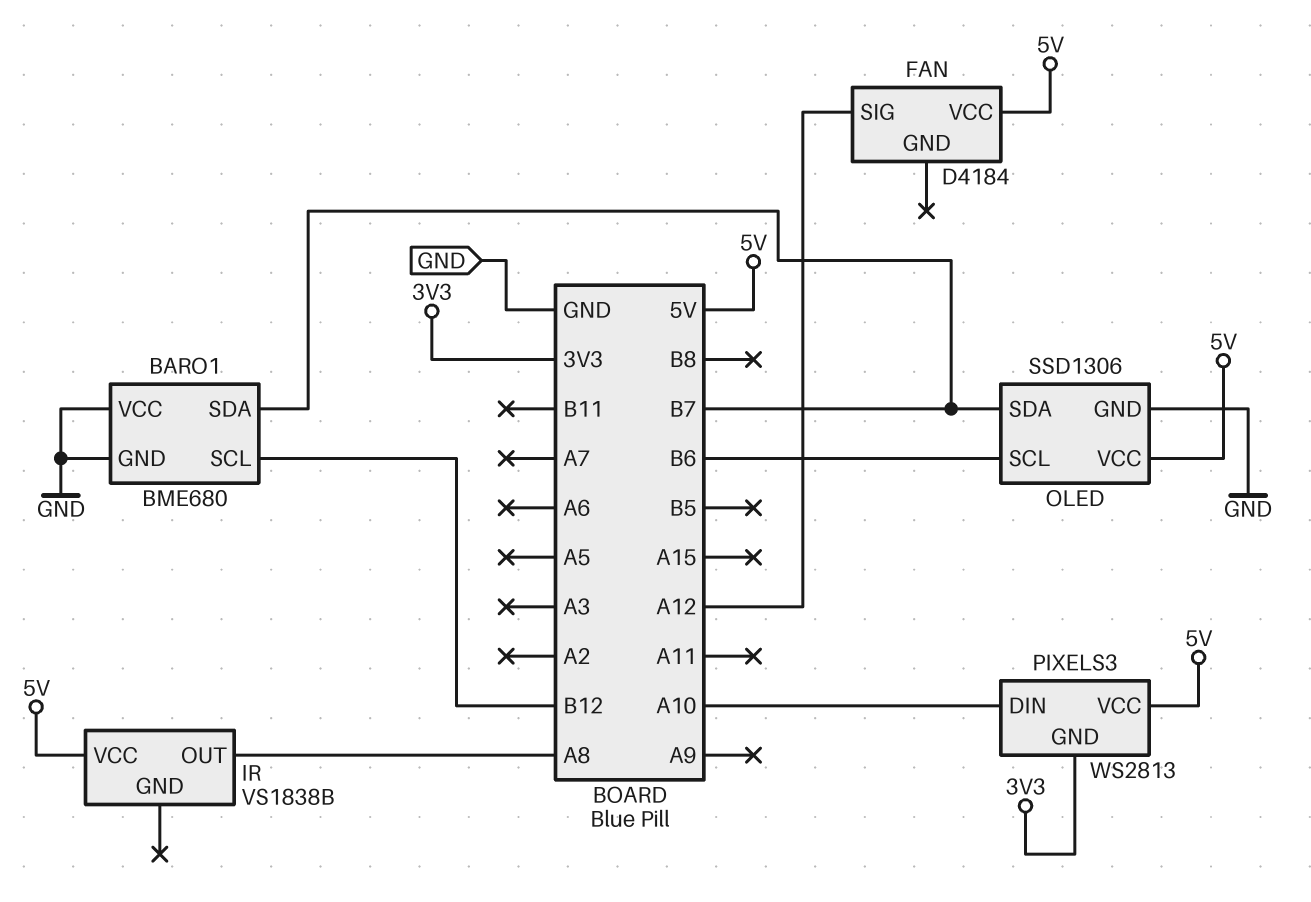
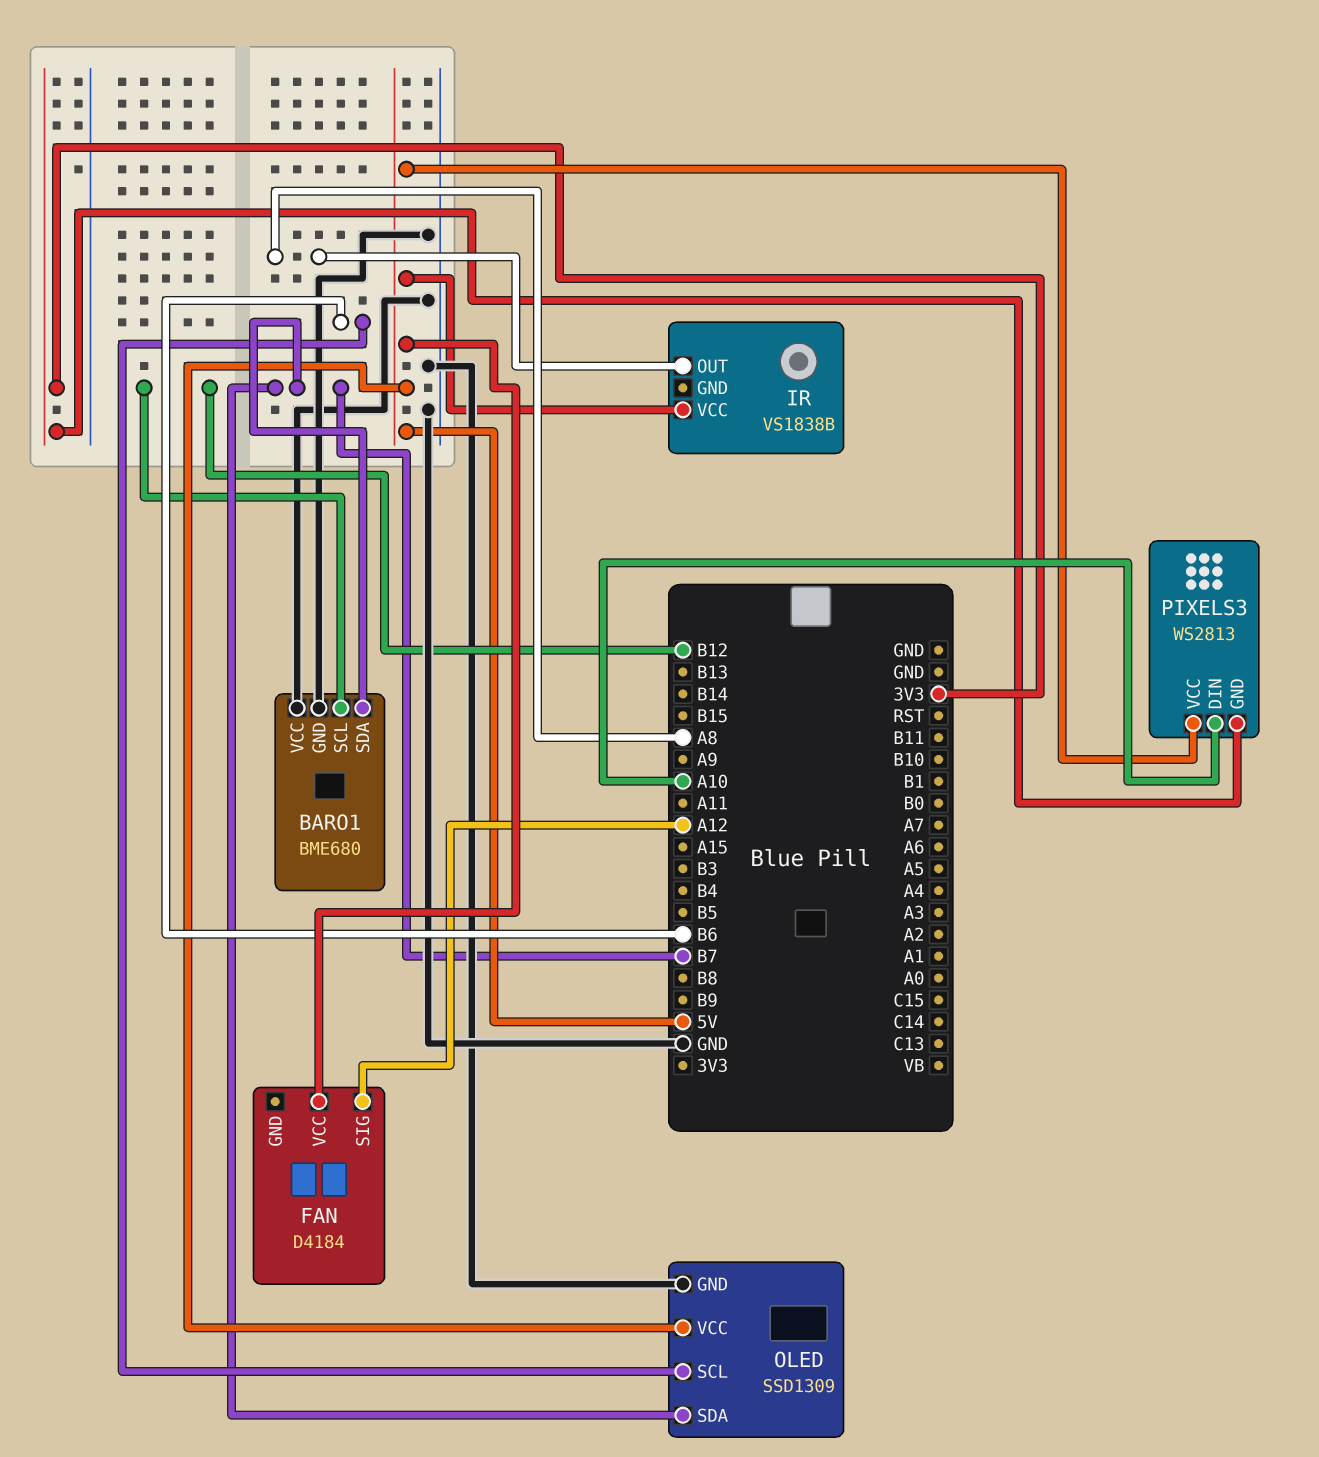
OLED: SSD1306 -> SSD1309

